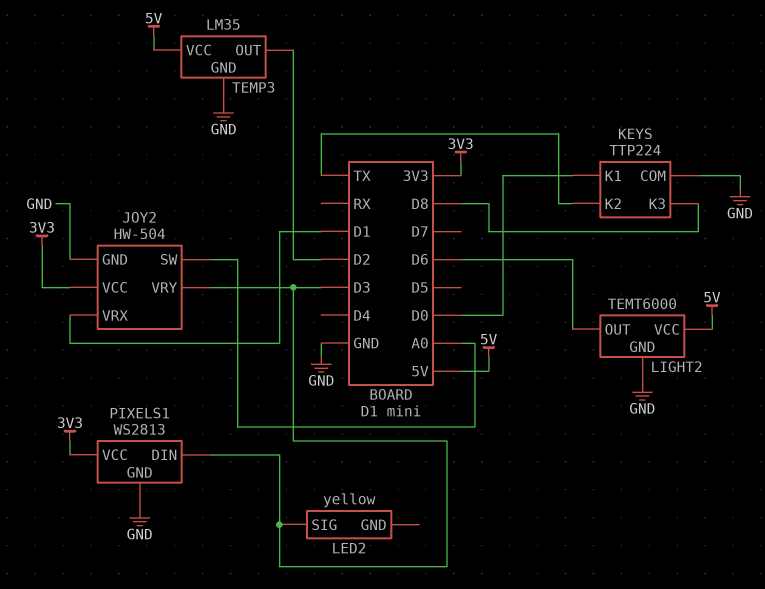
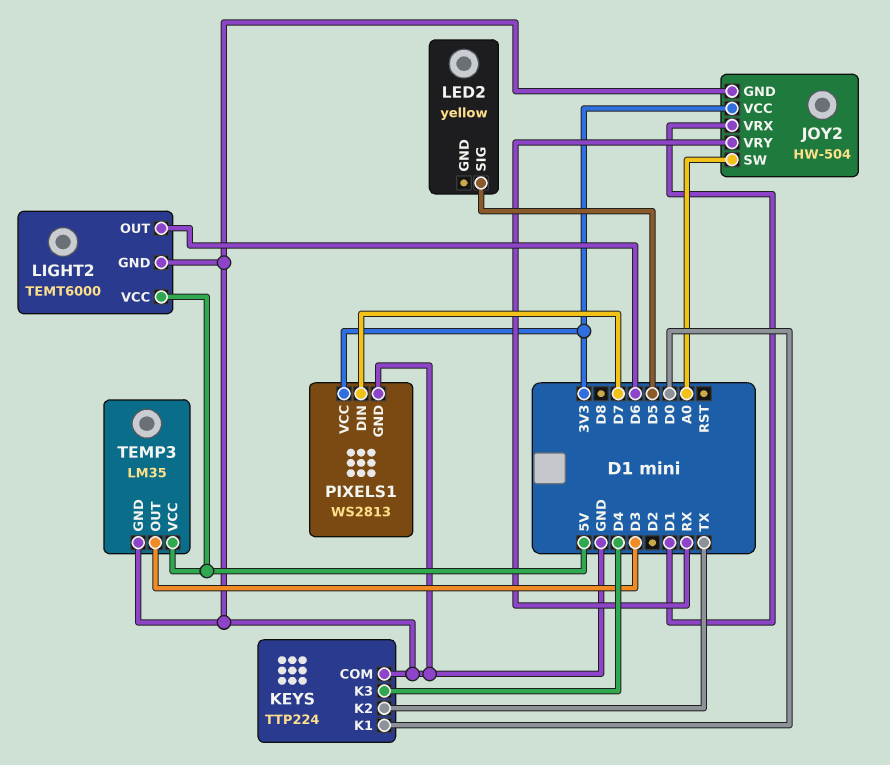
JOY2 pin VRY: D3 -> RX
KEYS pin K3: D8 -> D4
LED2 pin SIG: D3 -> D5
PIXELS1 pin DIN: D3 -> D7
TEMP3 pin OUT: D2 -> D3

